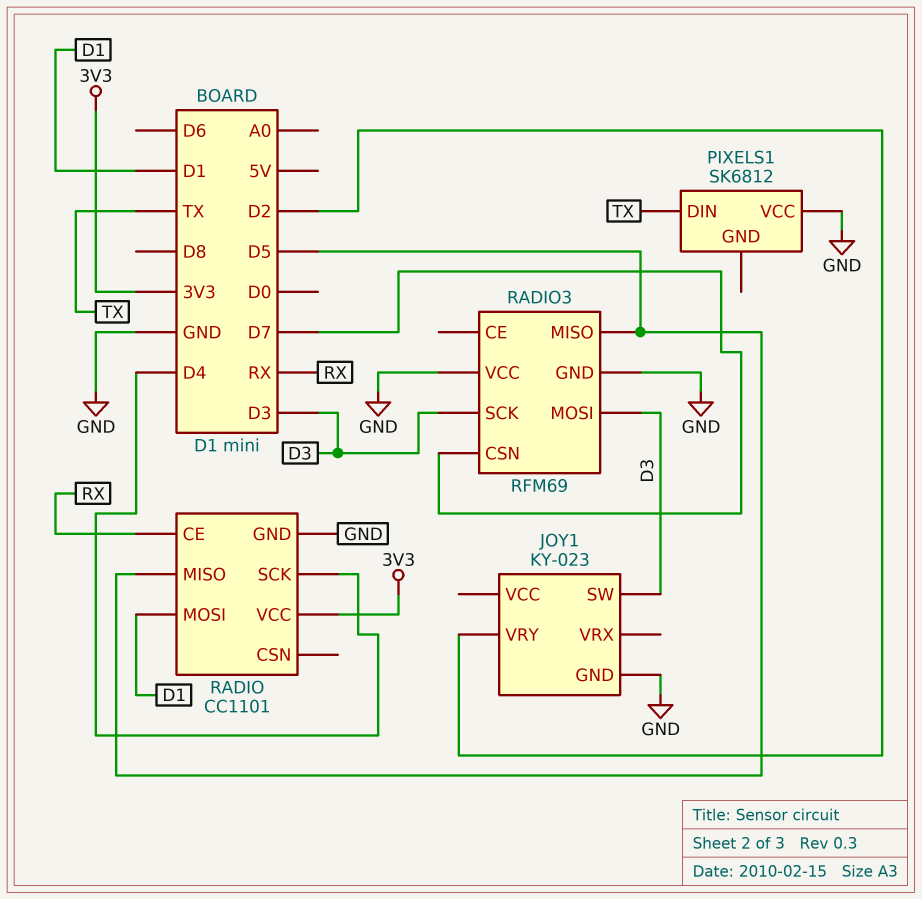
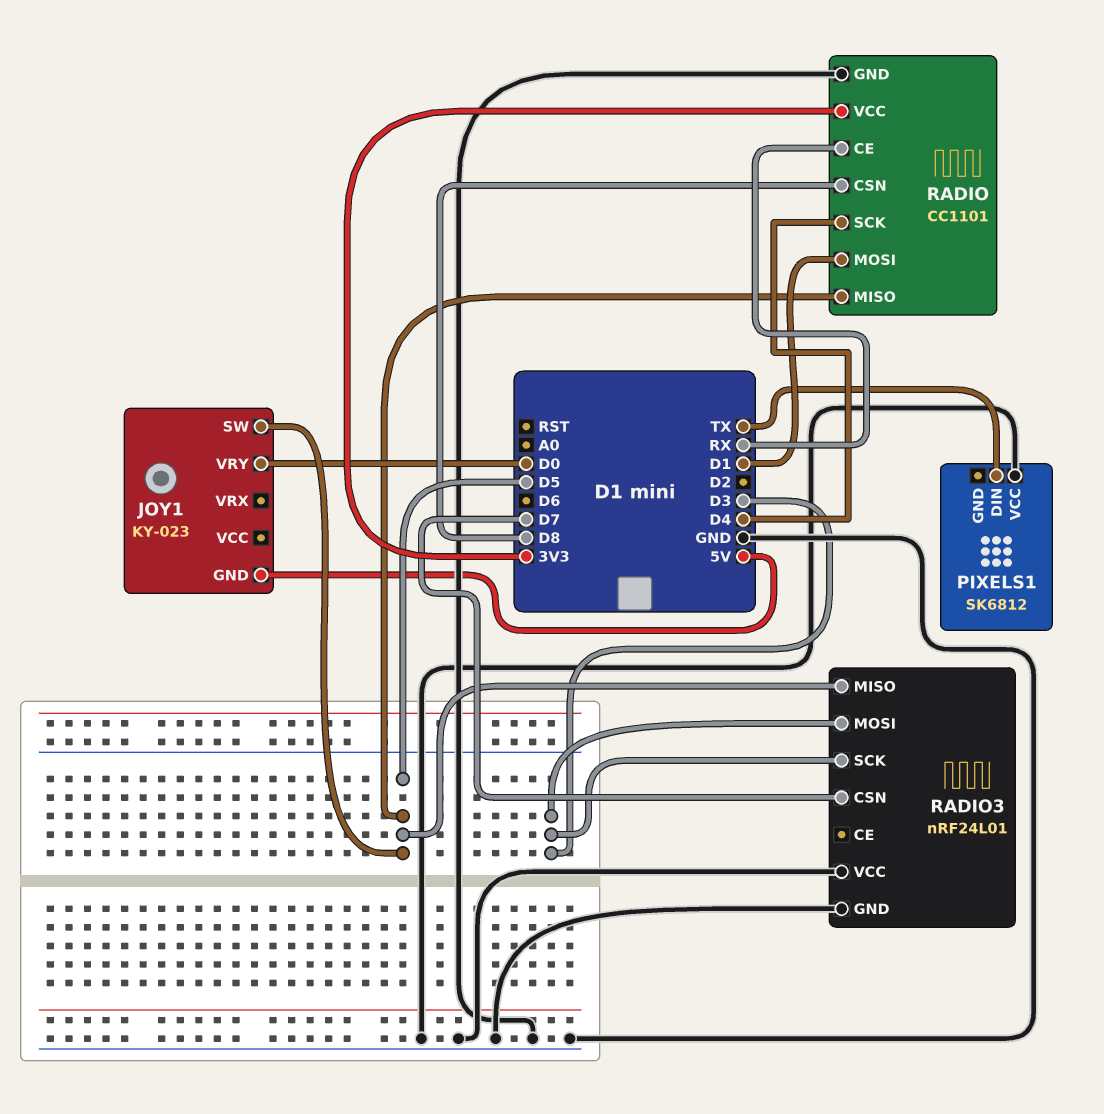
JOY1 pin GND: GND -> 5V
JOY1 pin SW: D3 -> D5
JOY1 pin VRY: D2 -> D0
RADIO pin CSN: none -> D8
RADIO3: RFM69 -> nRF24L01

